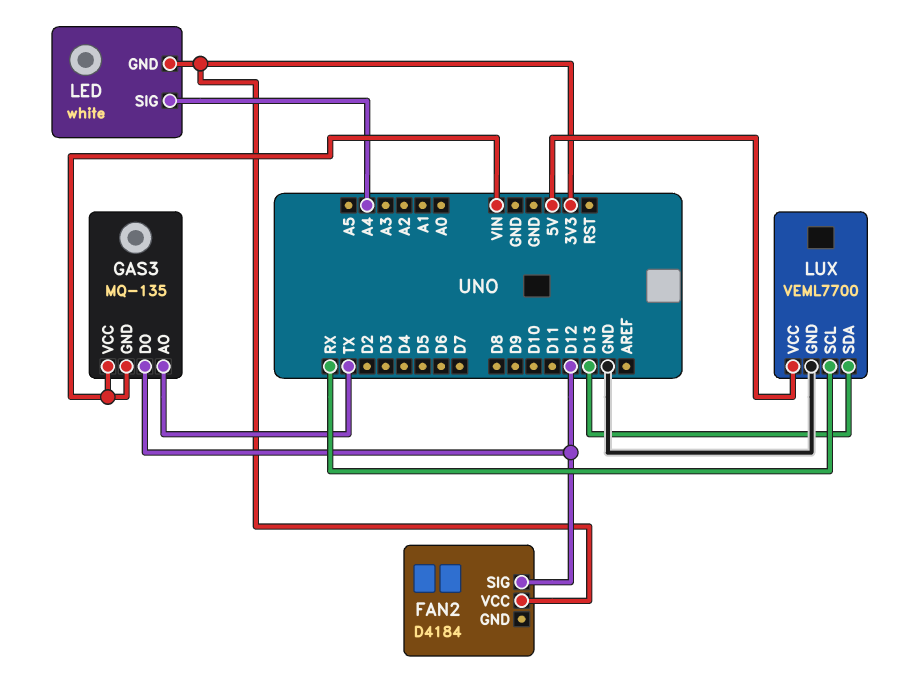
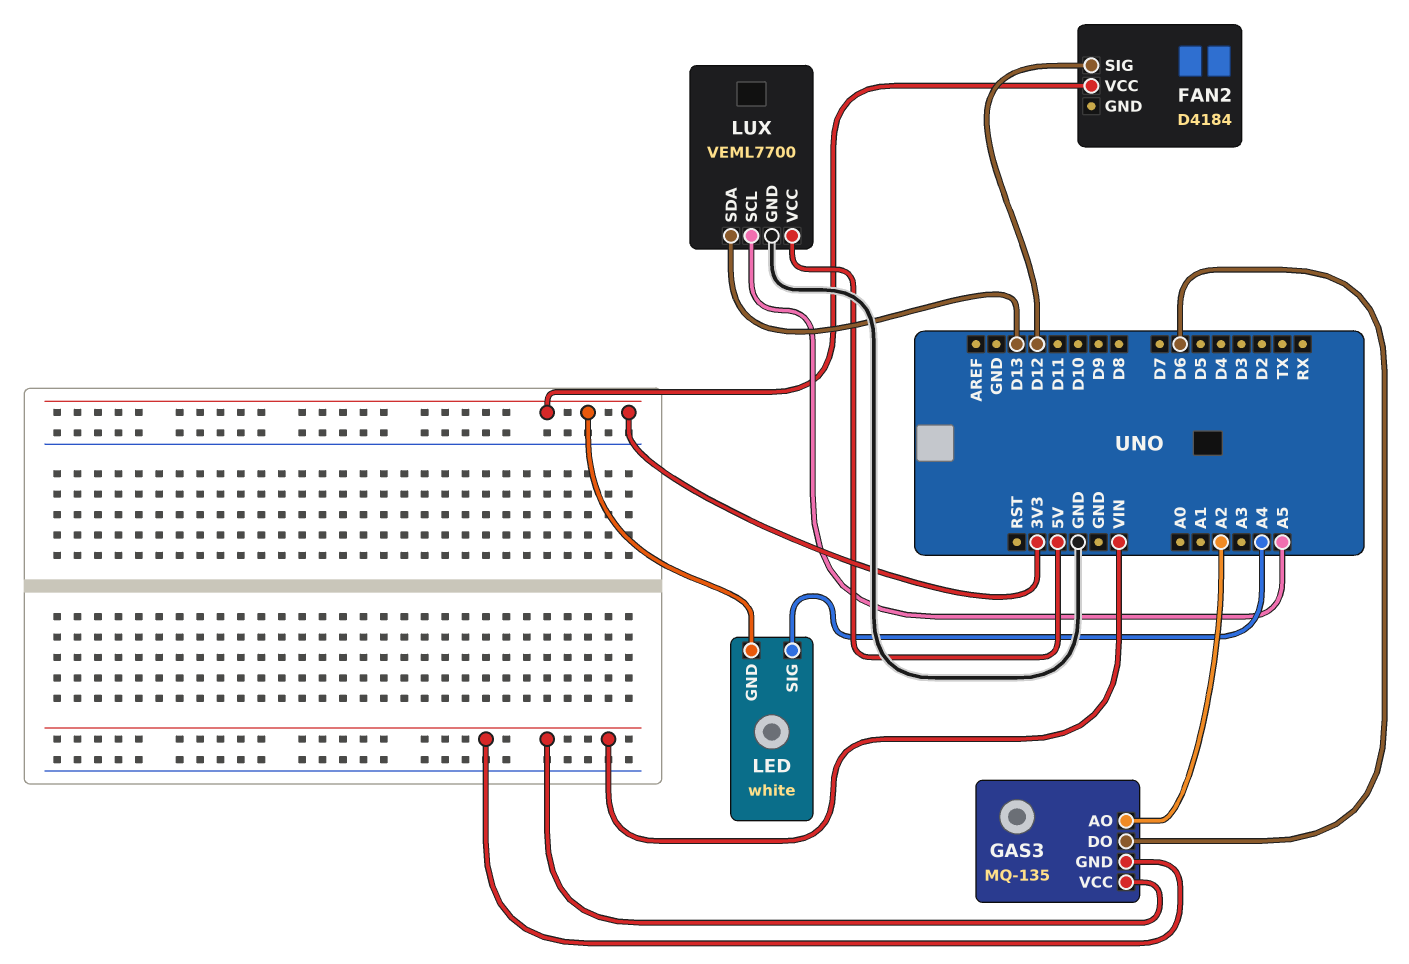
GAS3 pin AO: TX -> A2
GAS3 pin DO: D12 -> D6
LUX pin SCL: RX -> A5

